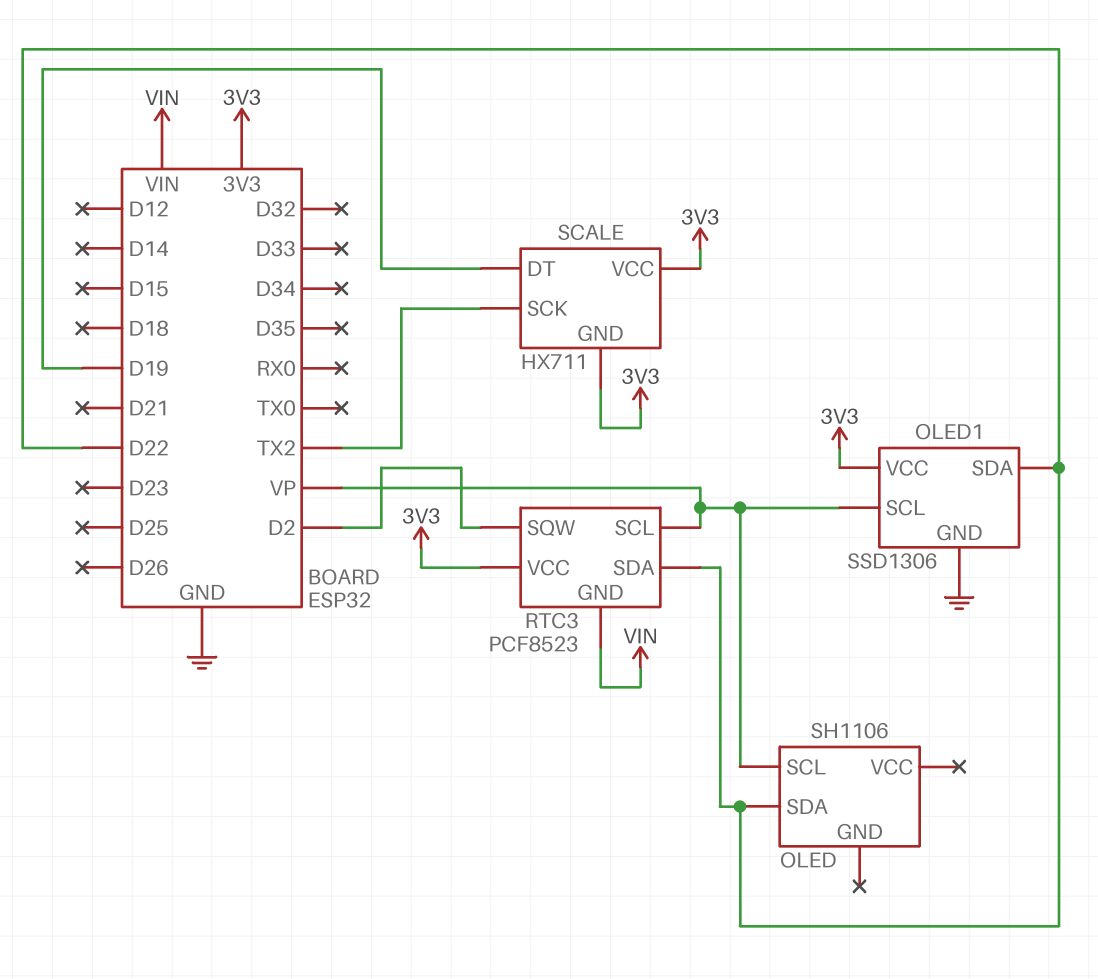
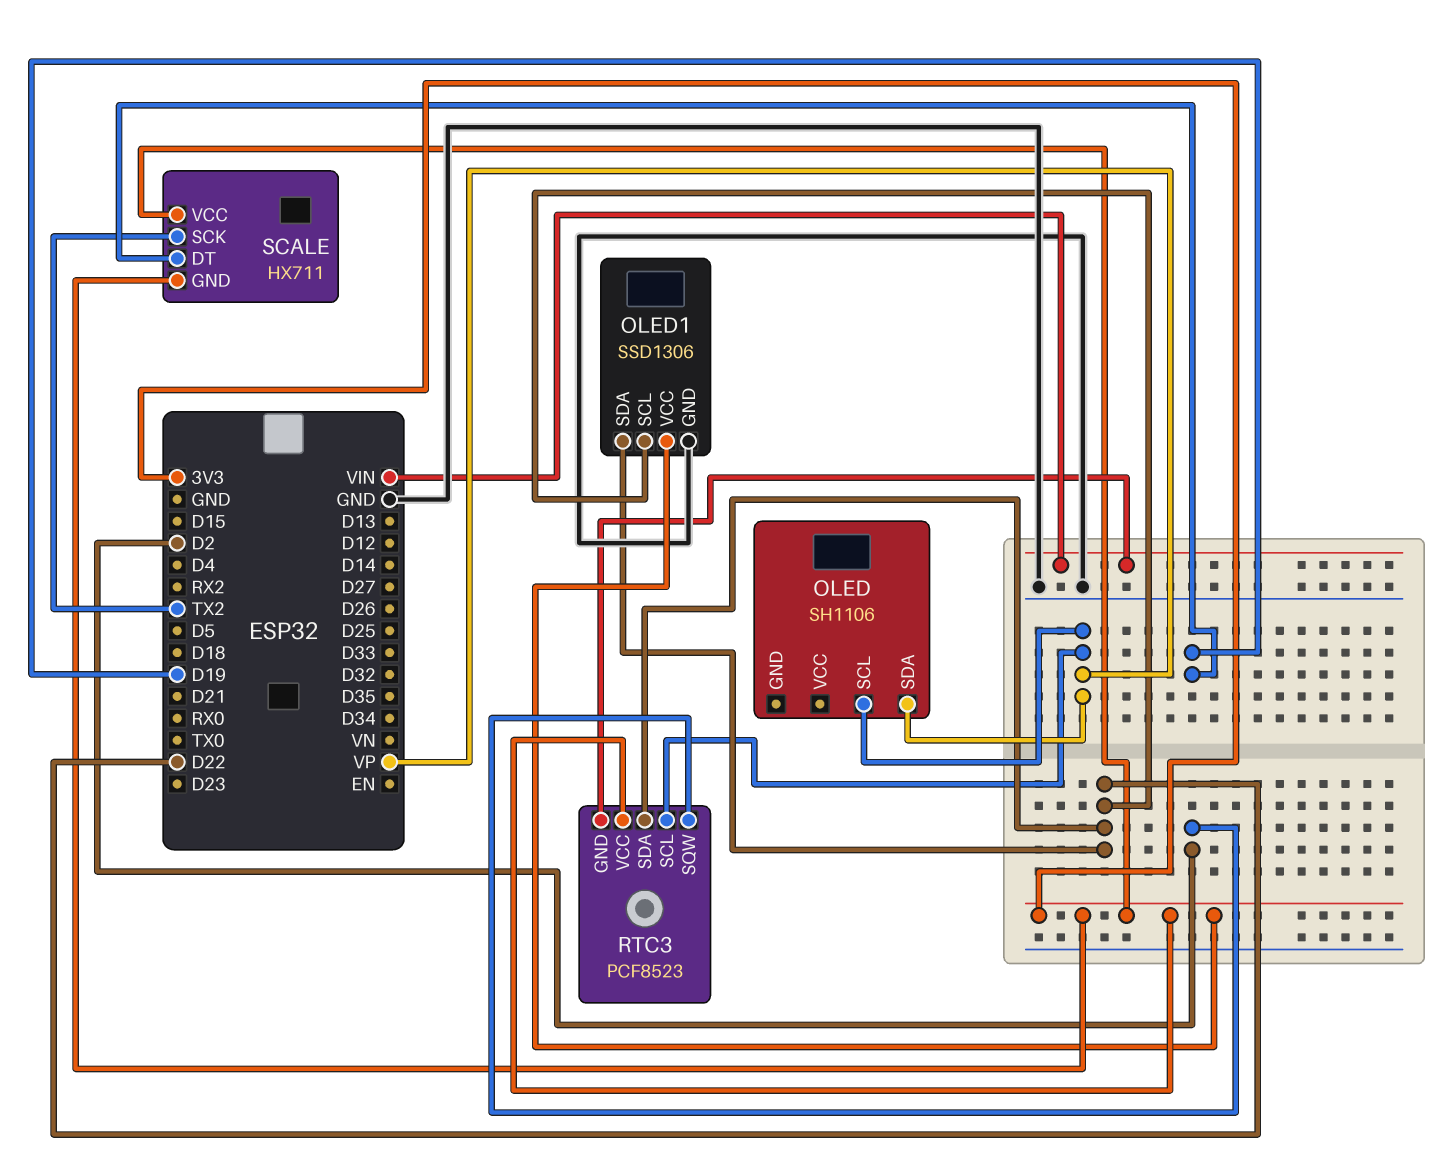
OLED pin SDA: D22 -> VP
OLED1 pin SCL: VP -> D22

